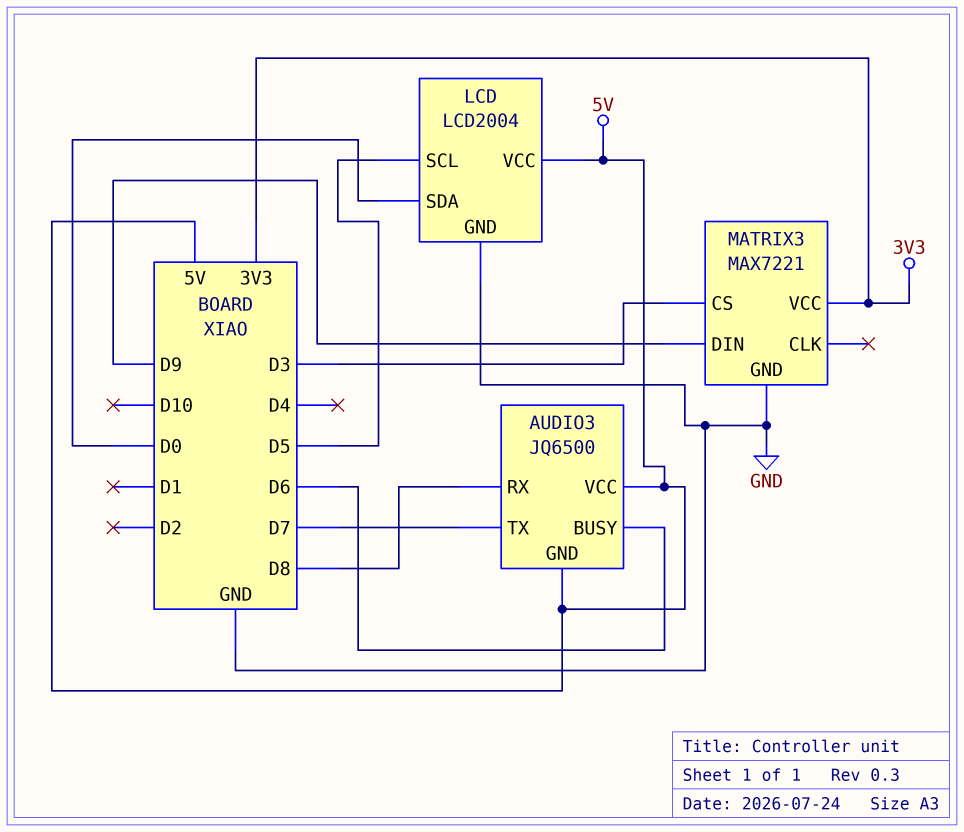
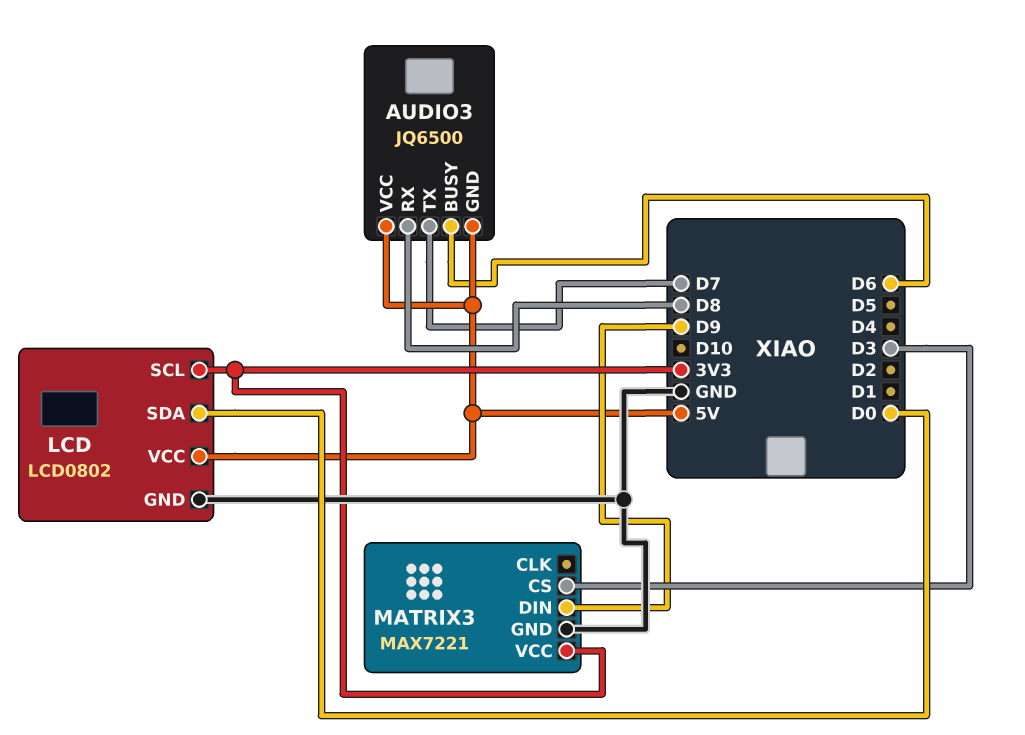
LCD: LCD2004 -> LCD0802
LCD pin SCL: D5 -> 3V3

